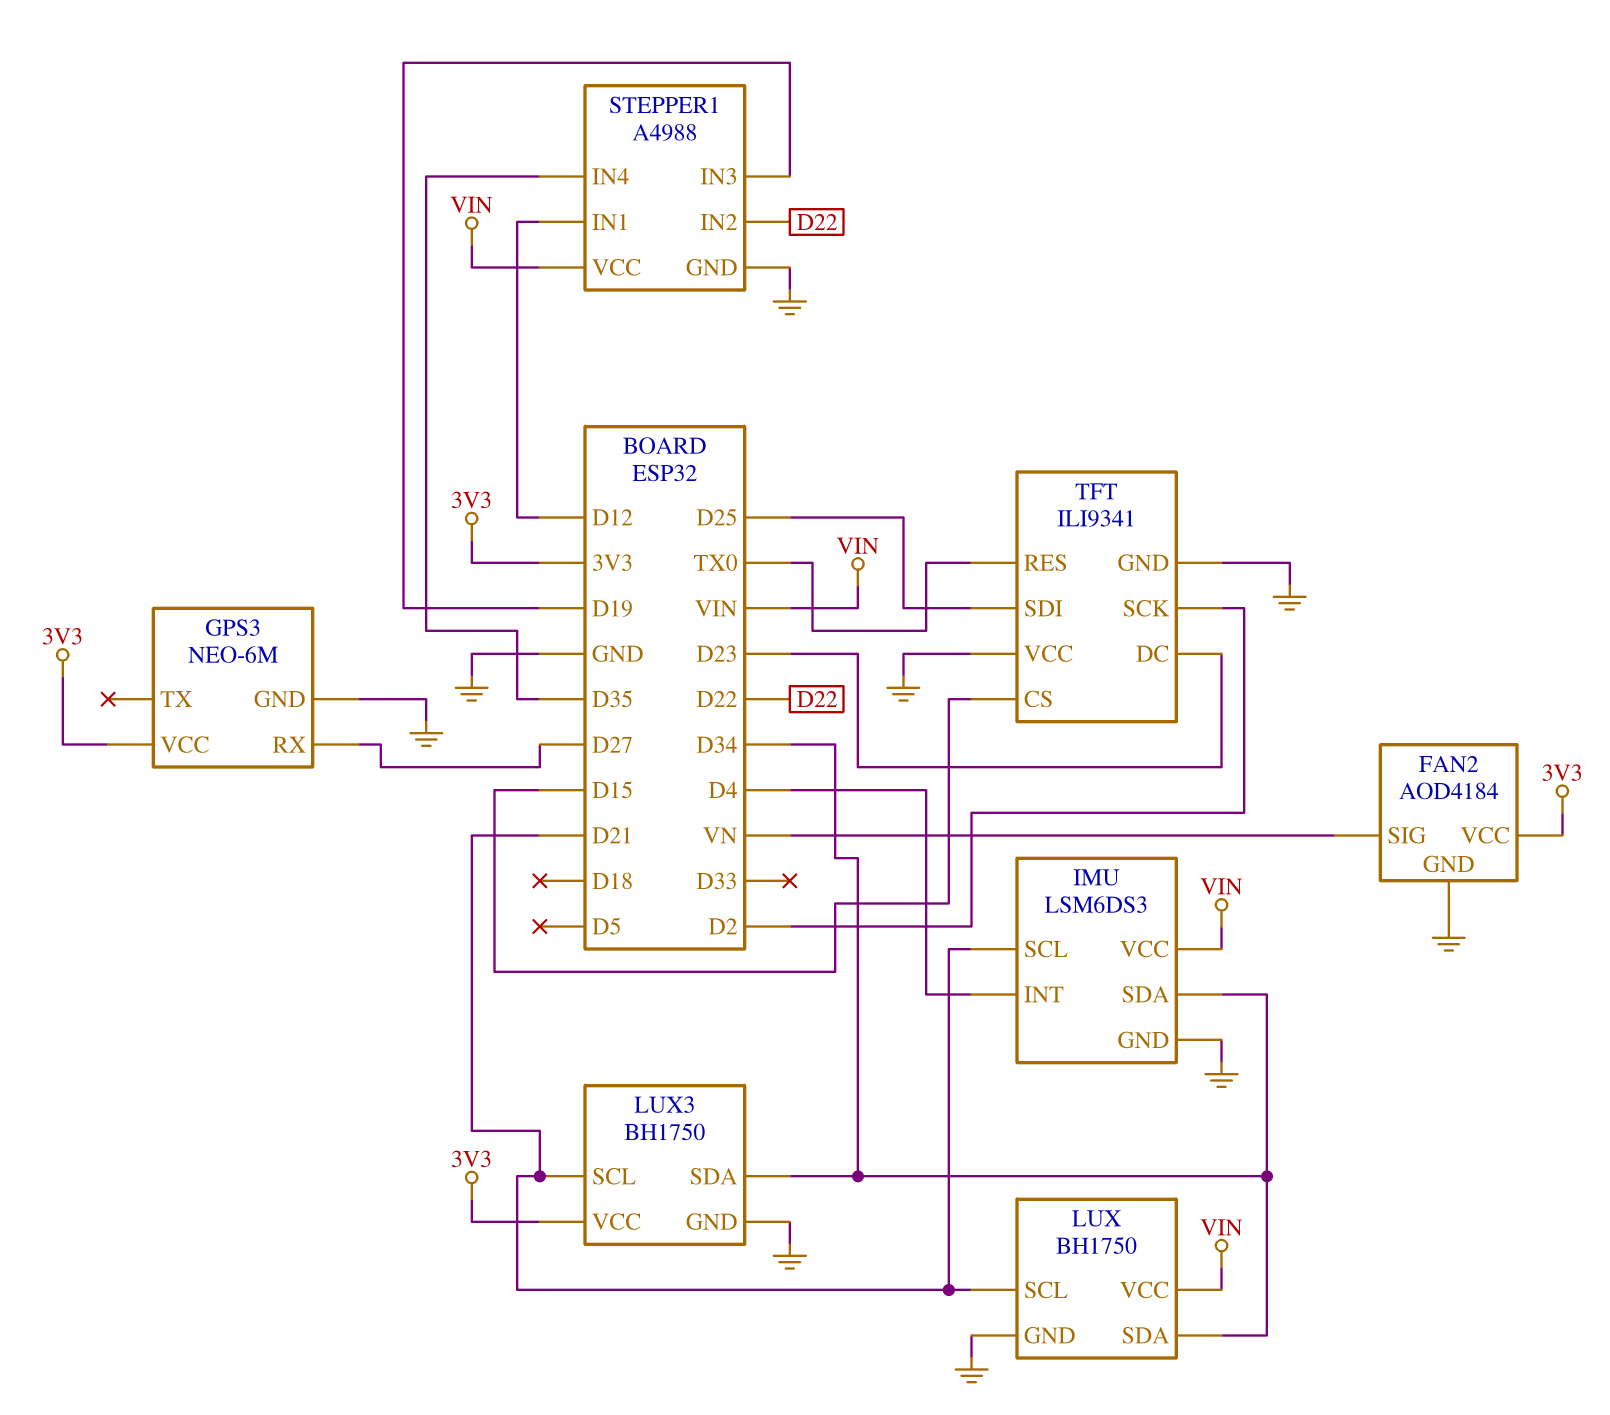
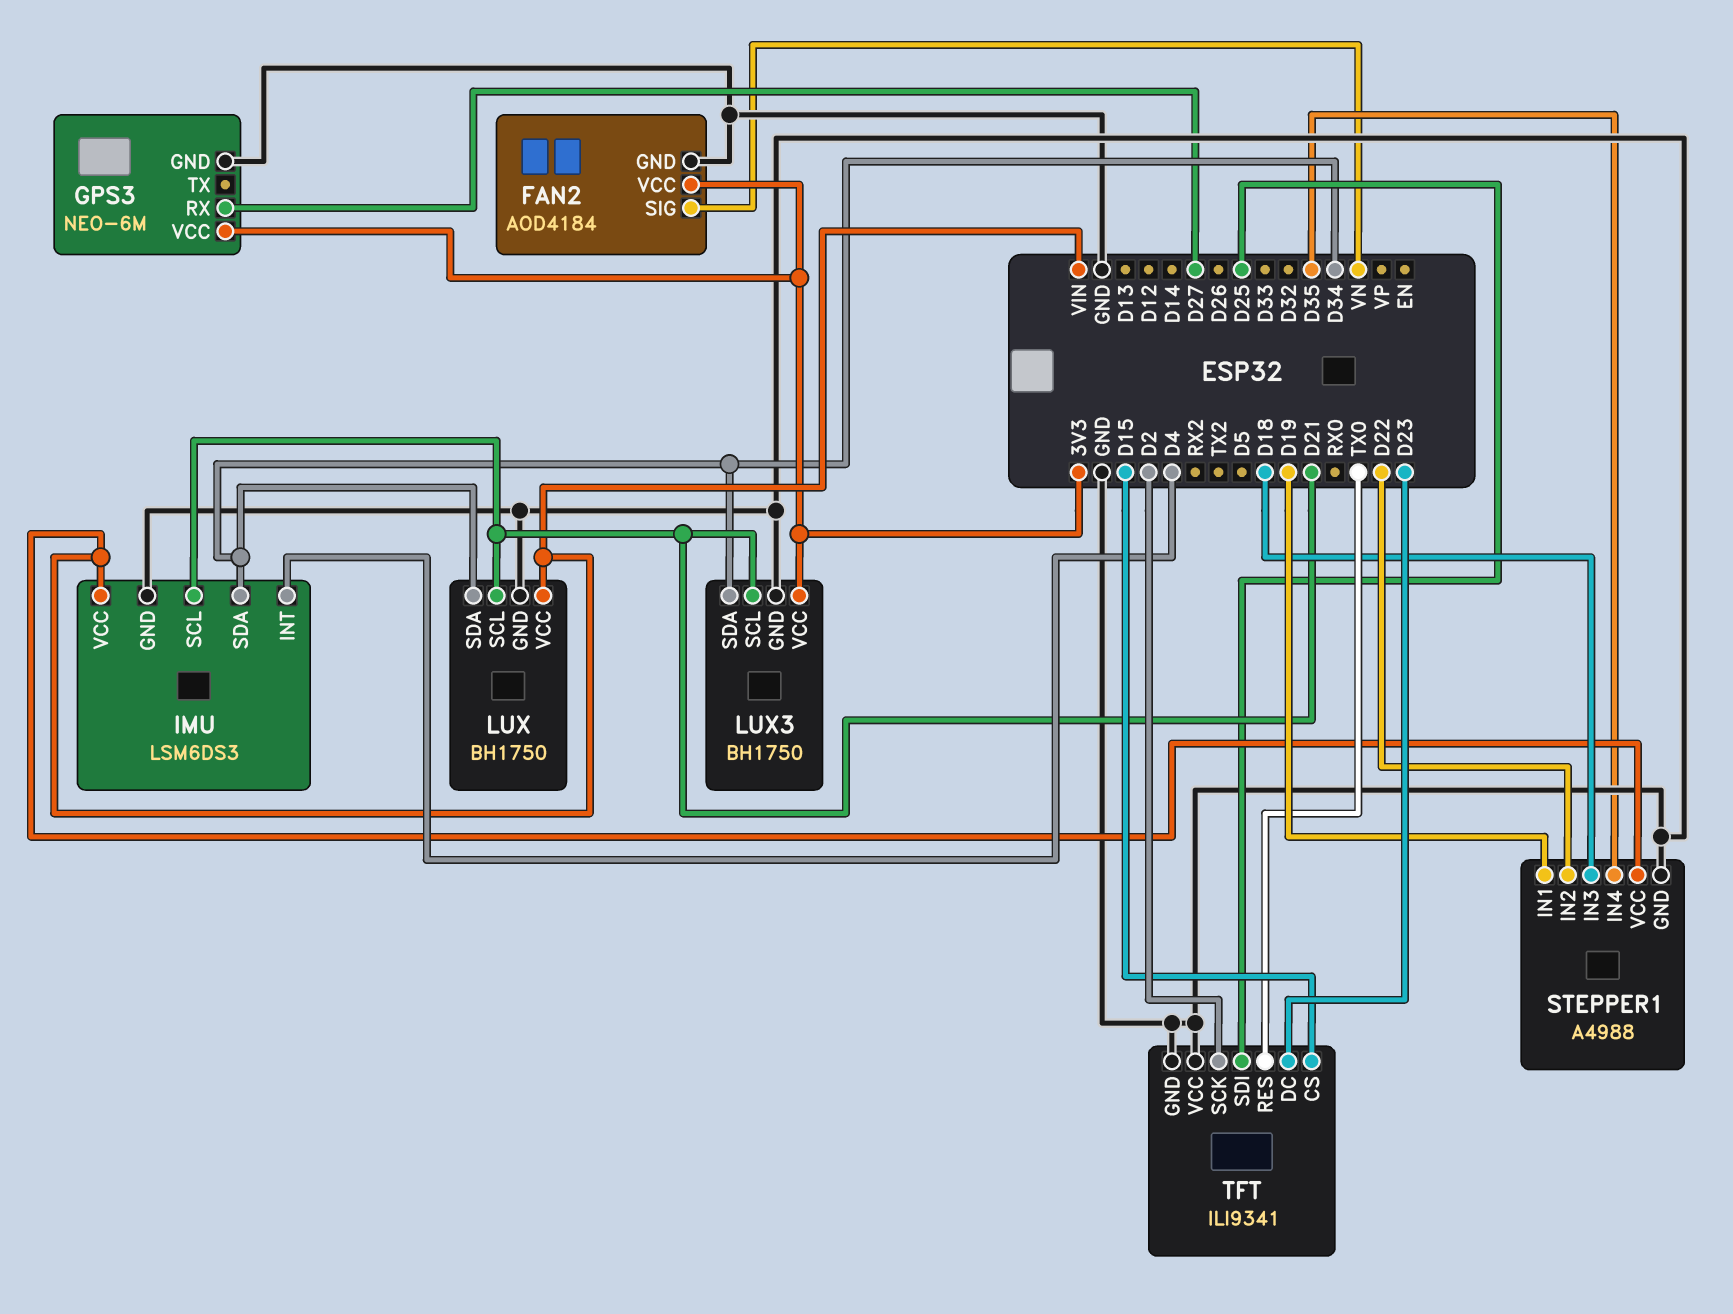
STEPPER1 pin IN1: D12 -> D19
STEPPER1 pin IN3: D19 -> D18

